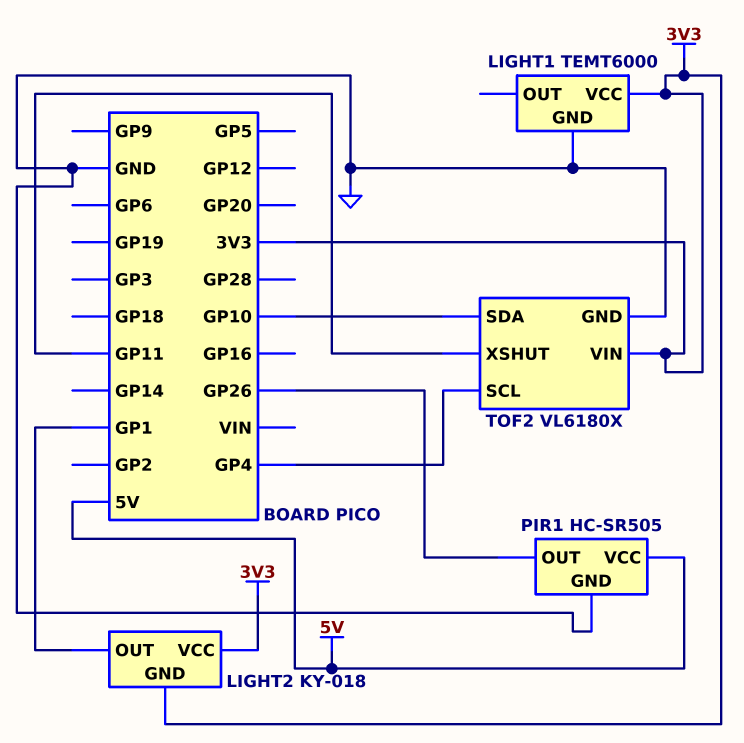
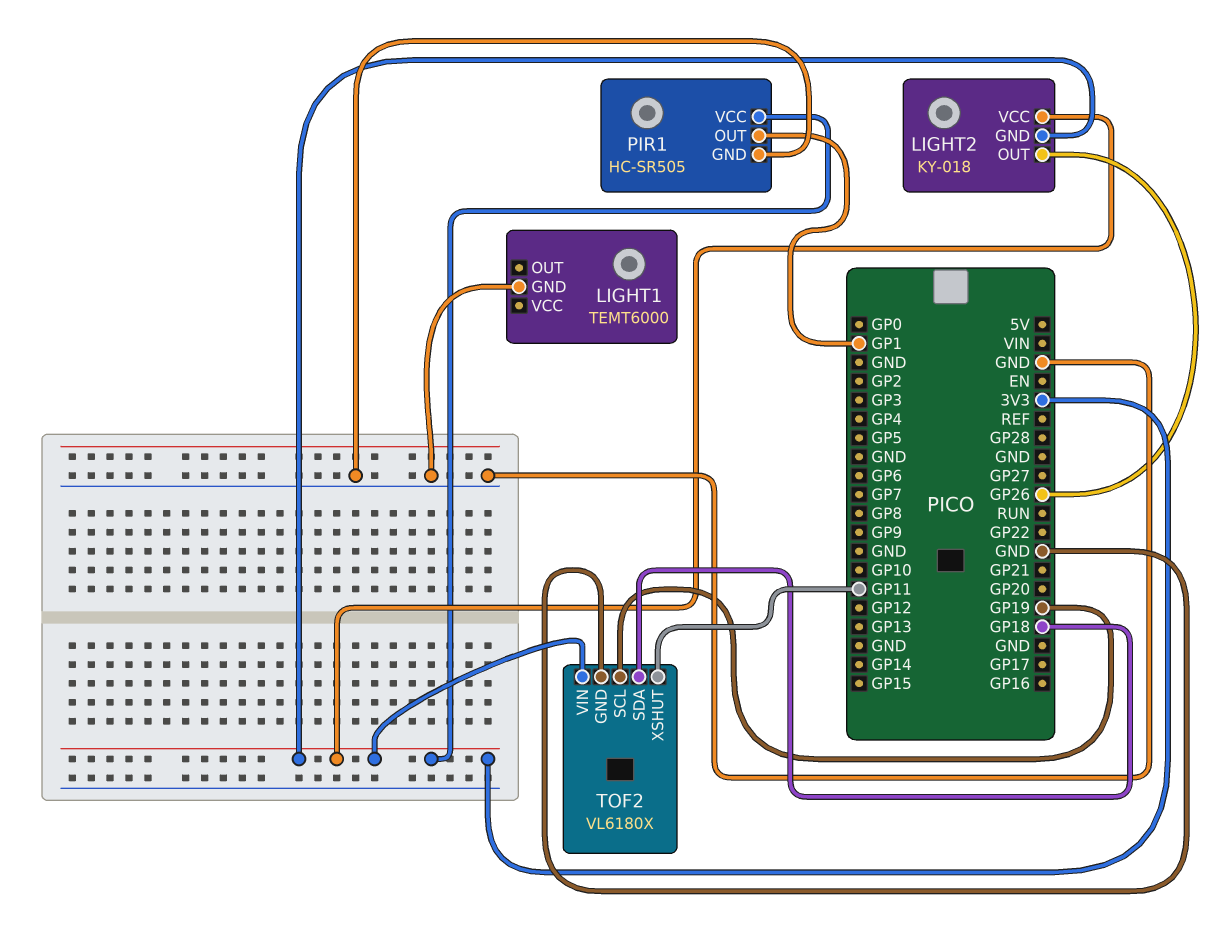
LIGHT1 pin VCC: 3V3 -> none
LIGHT2 pin OUT: GP1 -> GP26
PIR1 pin OUT: GP26 -> GP1
PIR1 pin VCC: 5V -> 3V3
TOF2 pin SCL: GP4 -> GP19
TOF2 pin SDA: GP10 -> GP18

